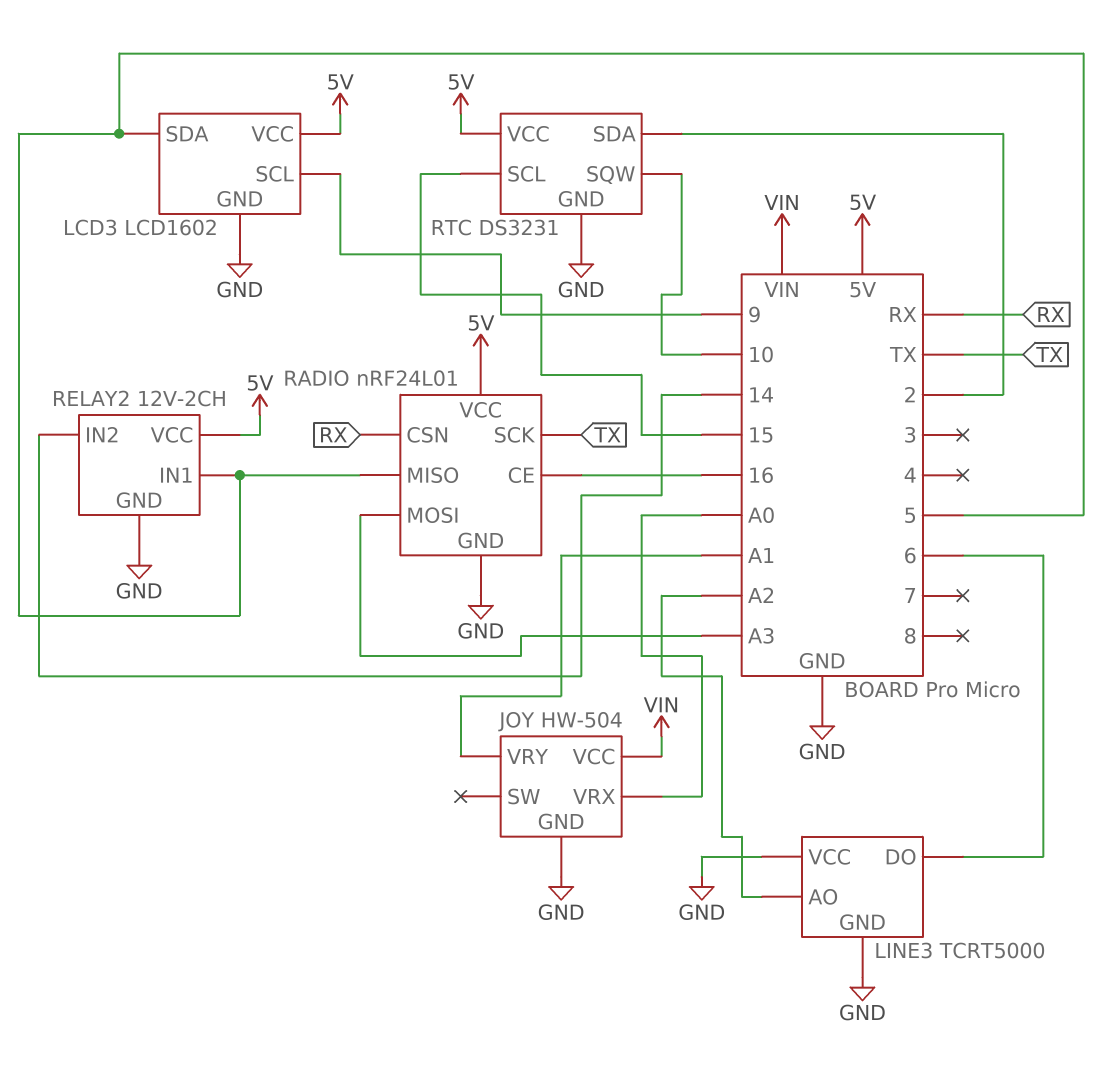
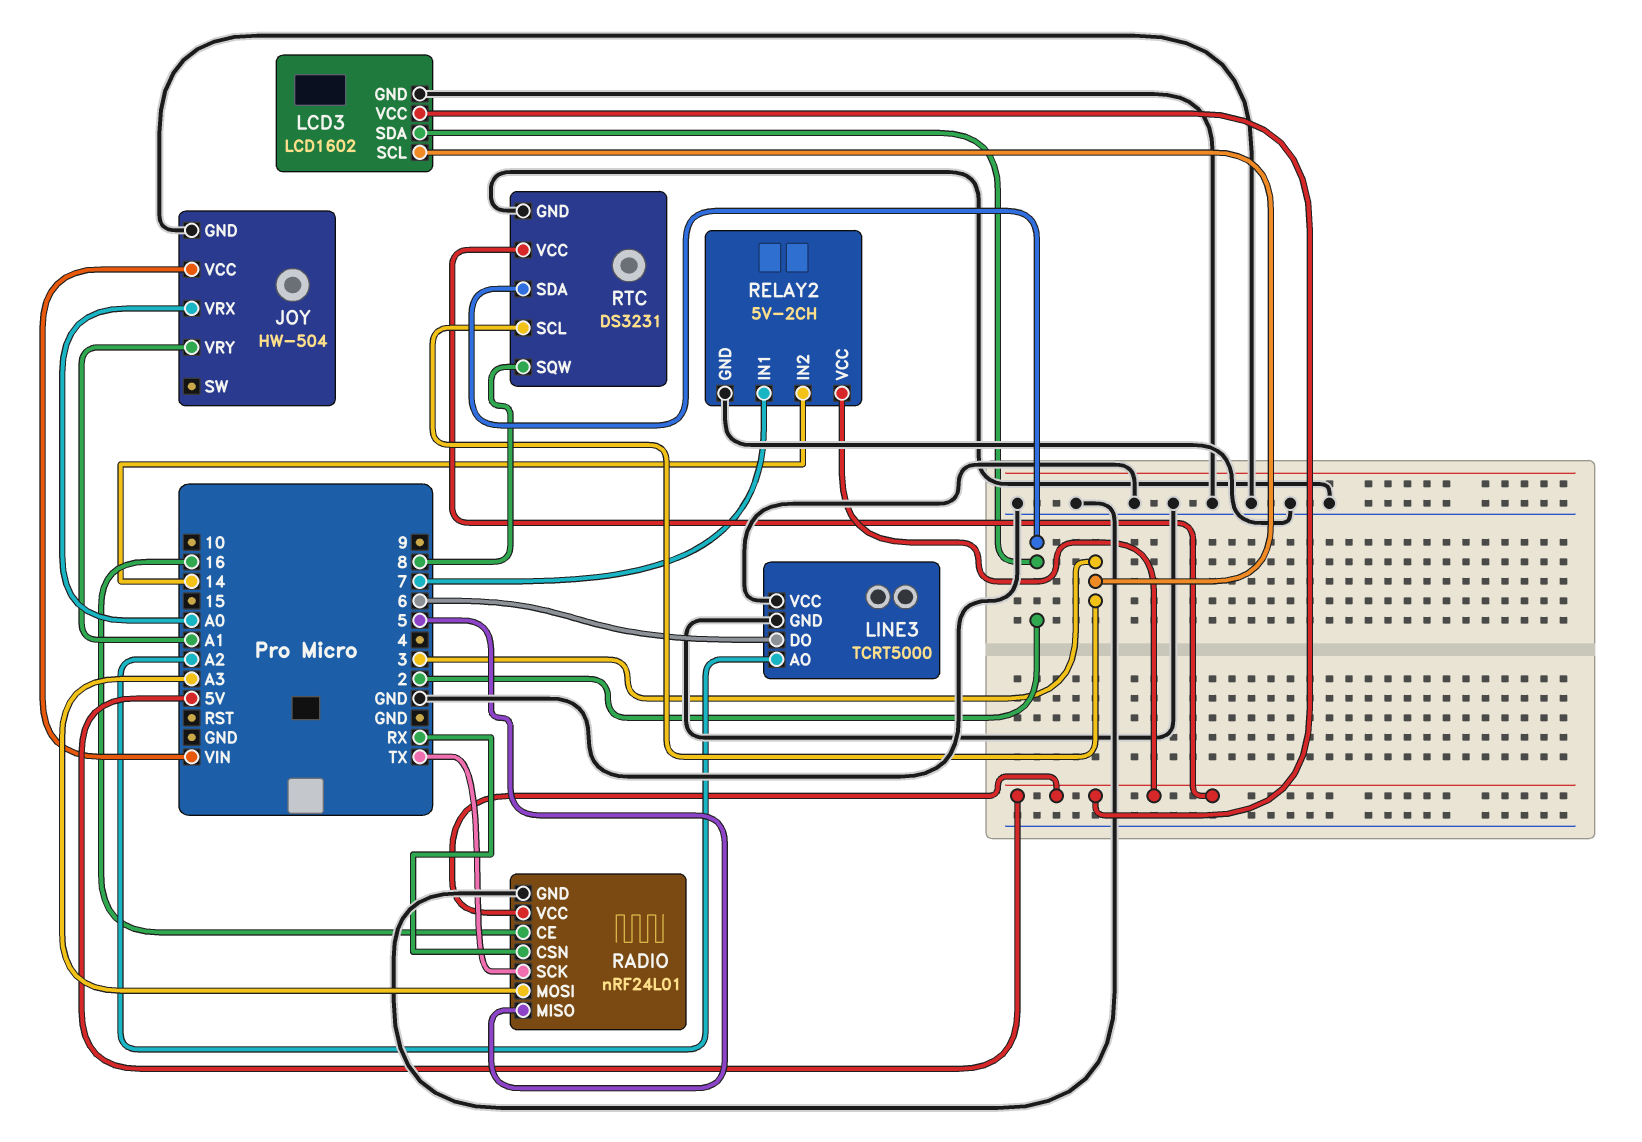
LCD3 pin SCL: 9 -> 3
LCD3 pin SDA: 5 -> 2
RELAY2: 12V-2CH -> 5V-2CH
RELAY2 pin IN1: 5 -> 7
RTC pin SCL: 15 -> 3
RTC pin SQW: 10 -> 8

